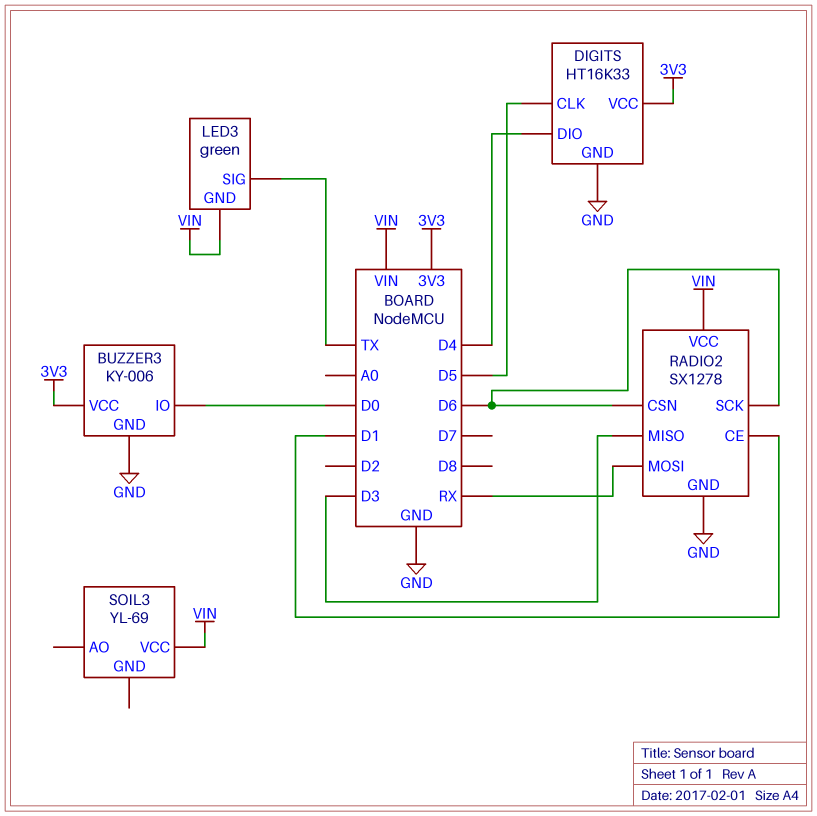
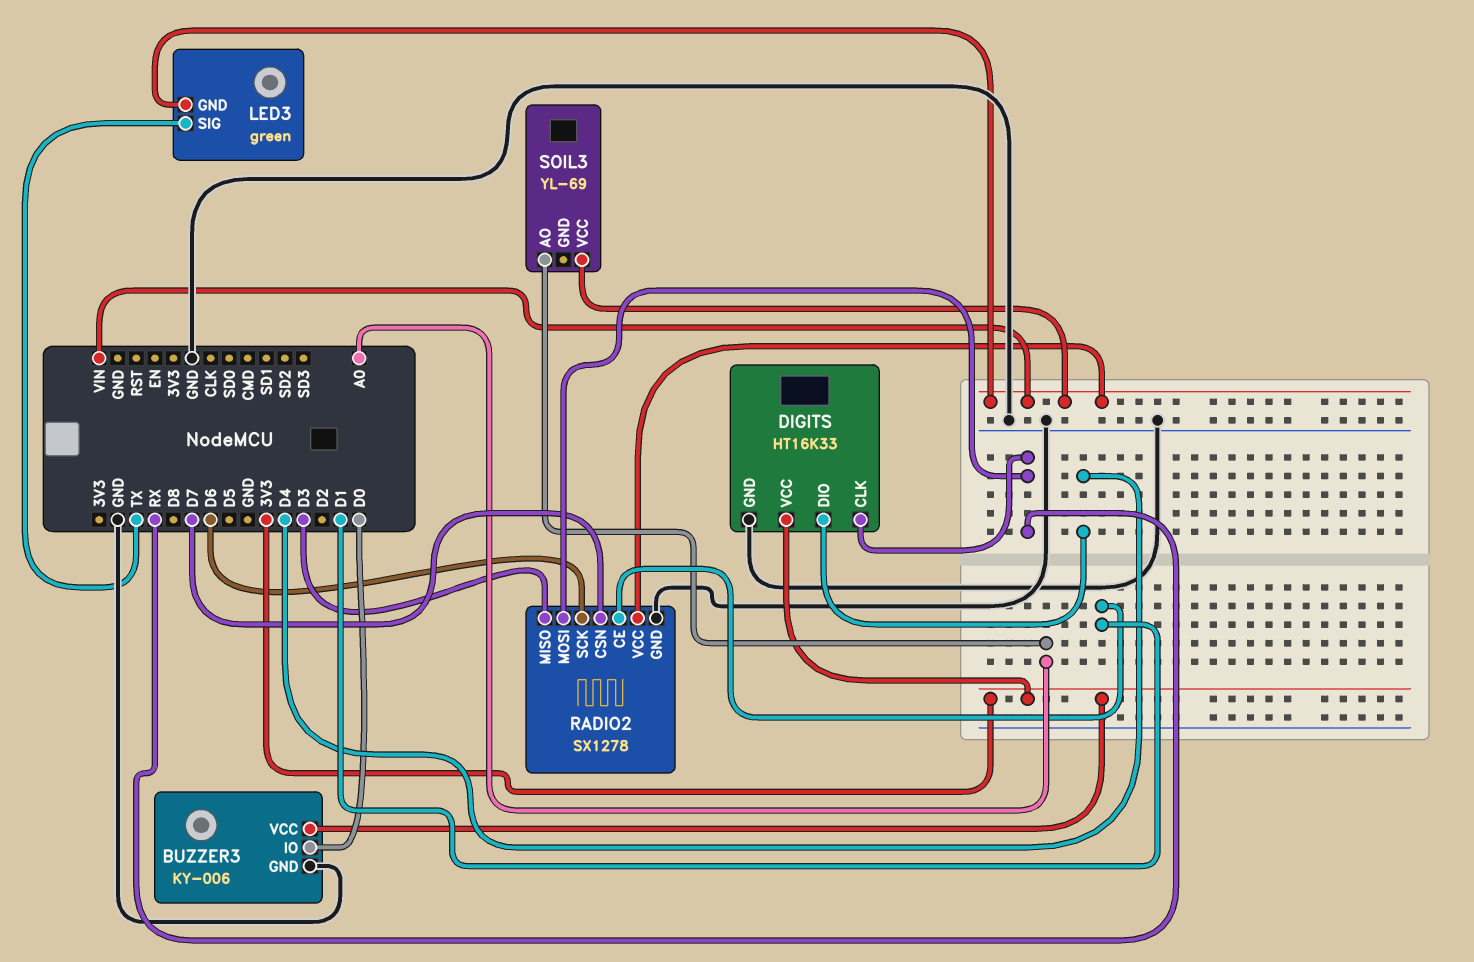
DIGITS pin CLK: D5 -> RX
RADIO2 pin CSN: D6 -> D7
SOIL3 pin AO: none -> A0

